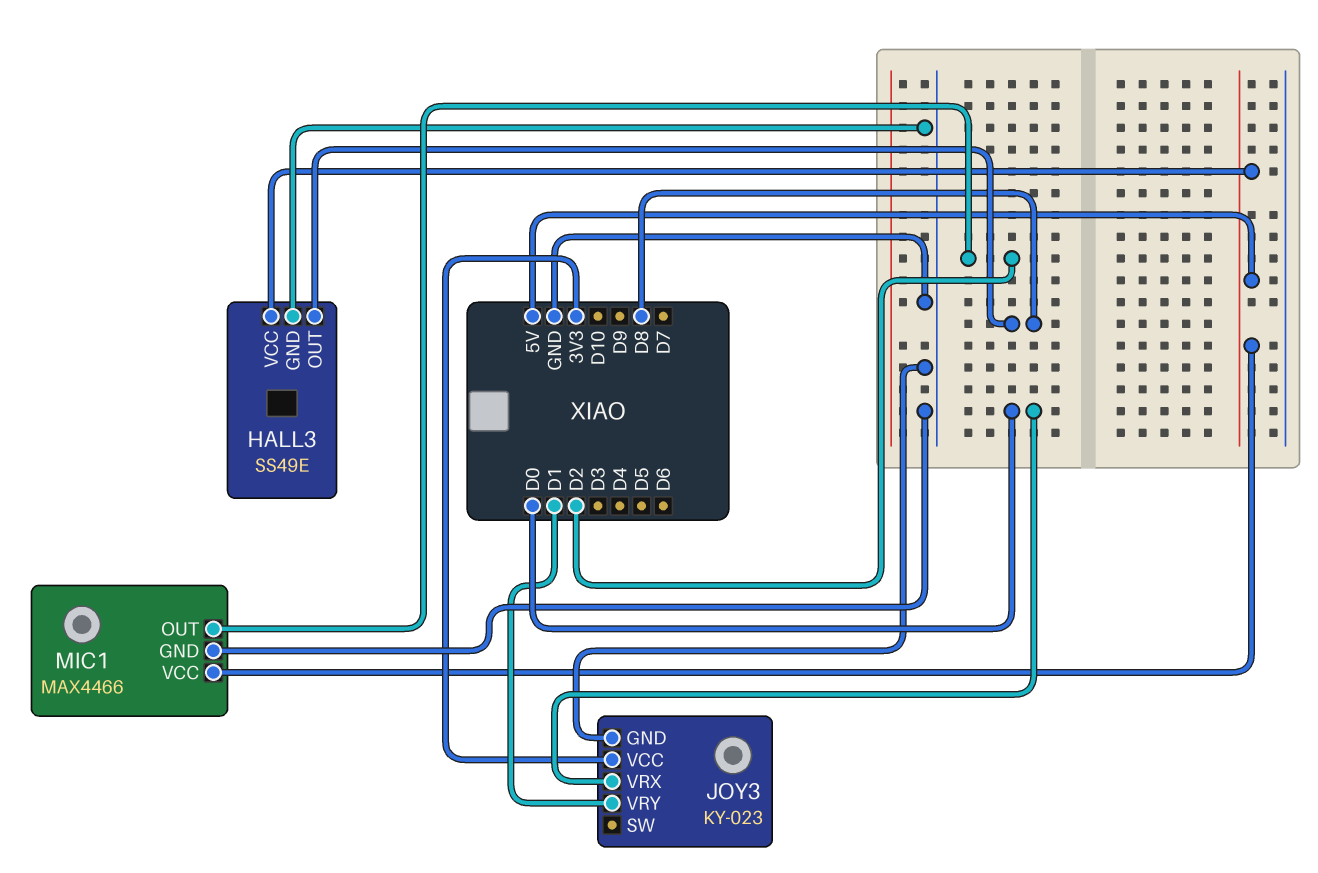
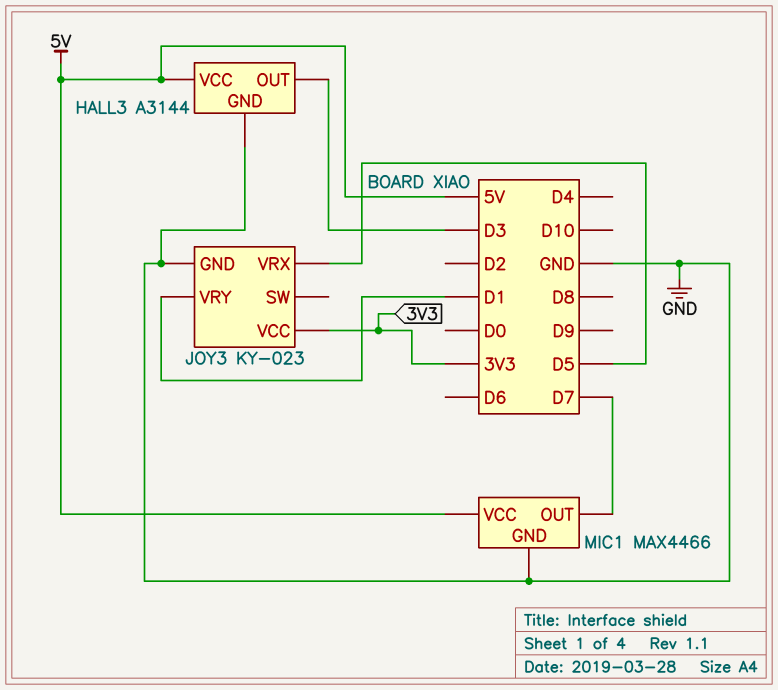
HALL3: SS49E -> A3144
HALL3 pin OUT: D8 -> D3
JOY3 pin VRX: D0 -> D5
MIC1 pin OUT: D2 -> D7

